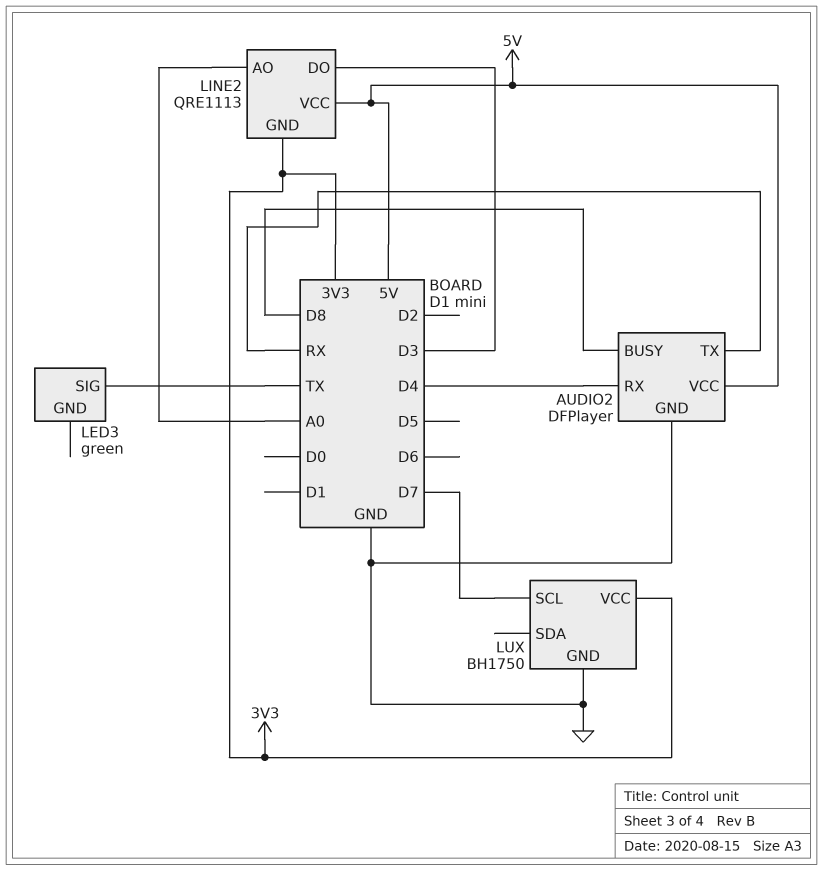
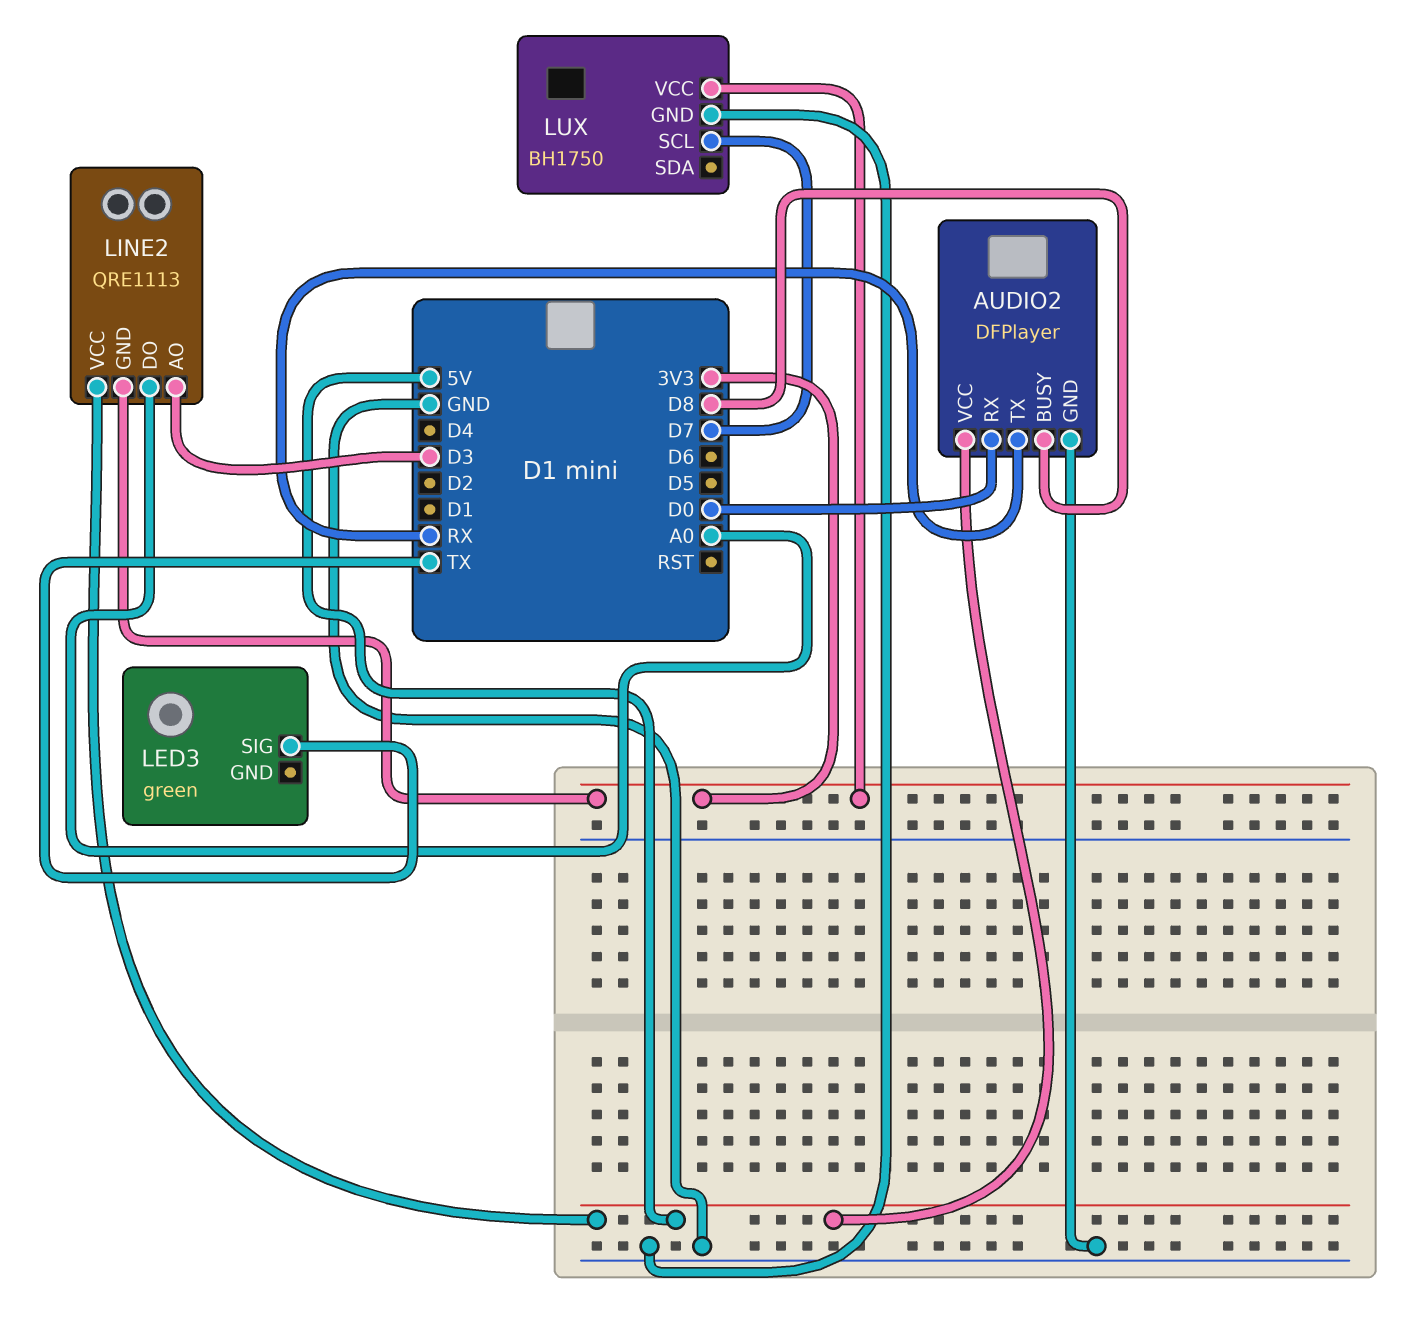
AUDIO2 pin RX: D4 -> D0
LINE2 pin AO: A0 -> D3
LINE2 pin DO: D3 -> A0

